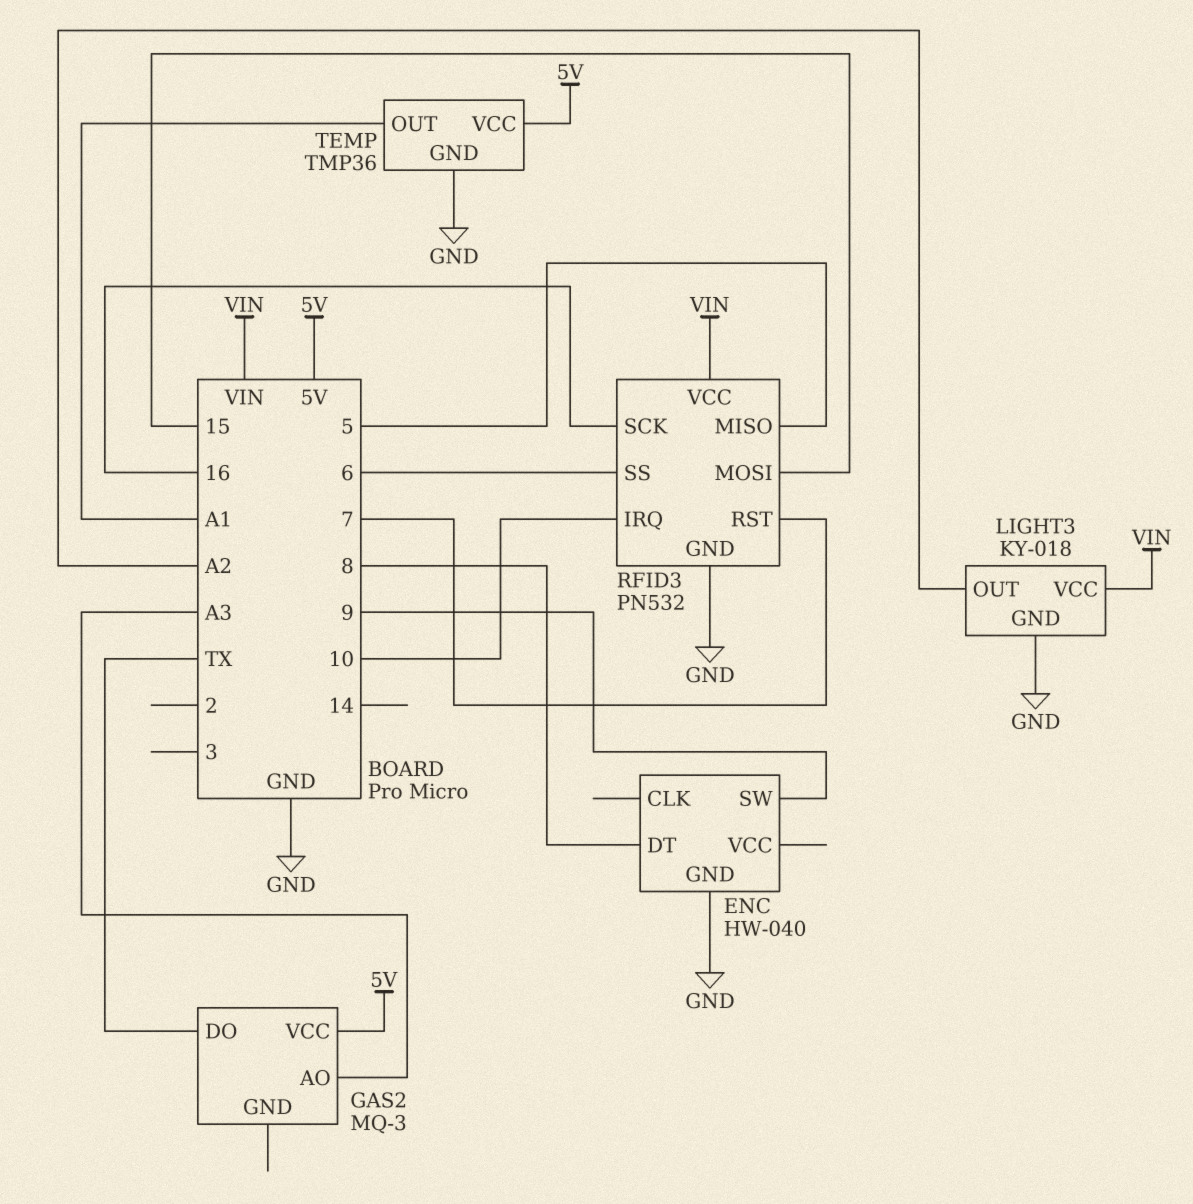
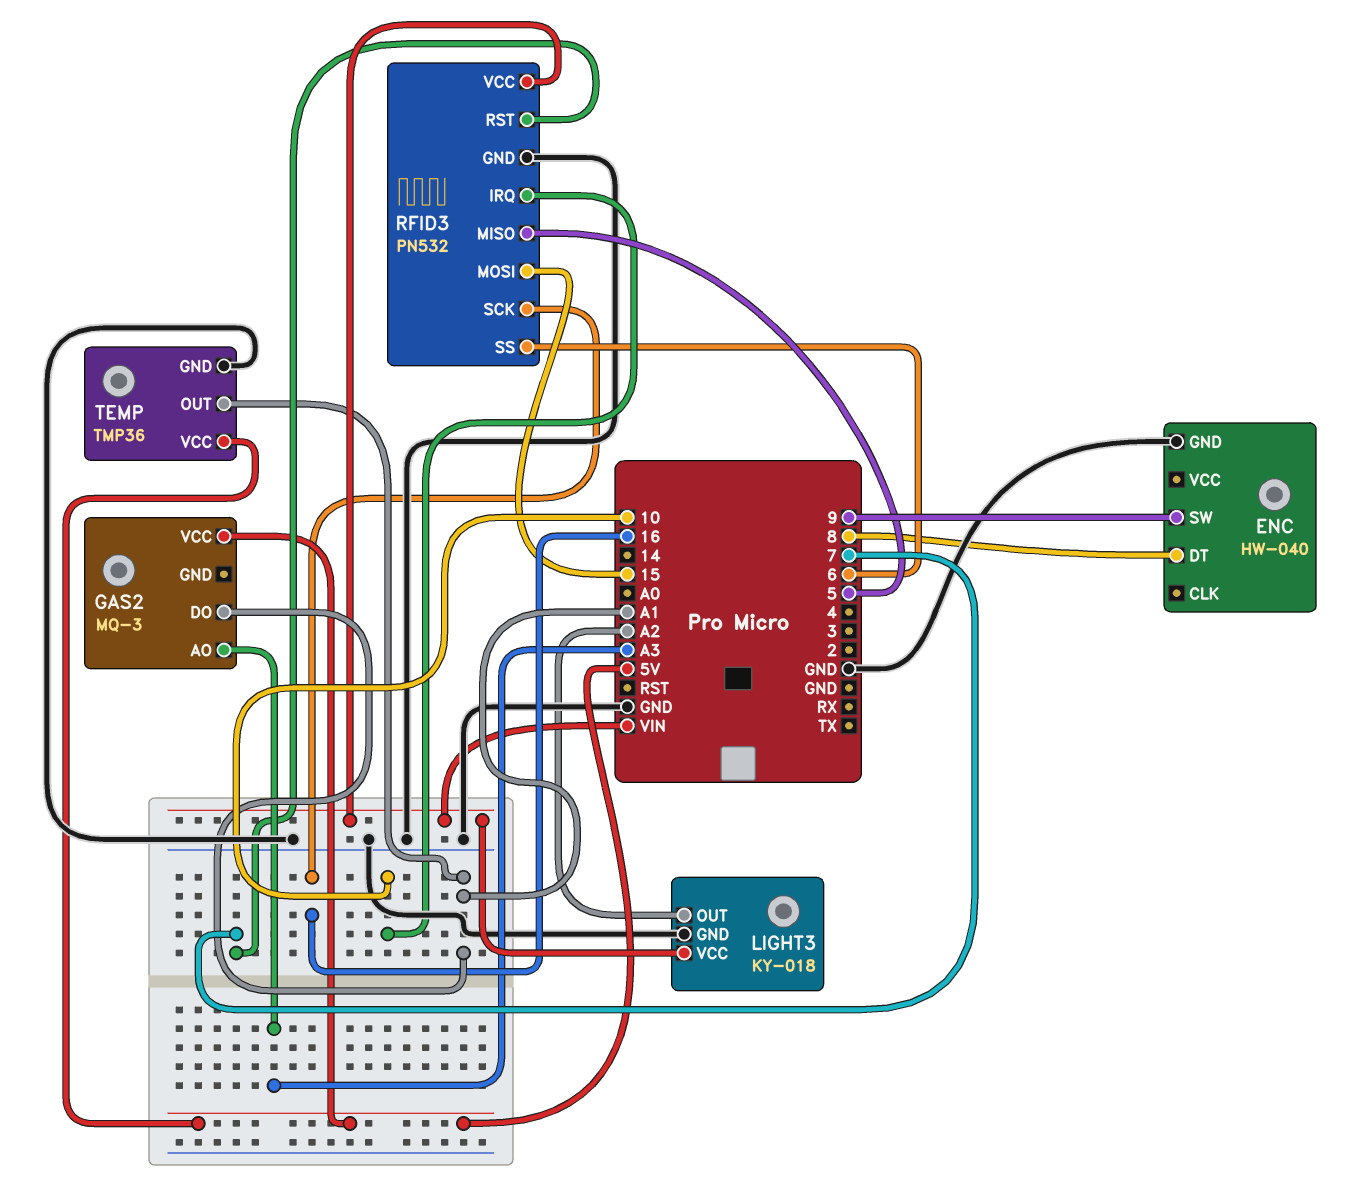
GAS2 pin DO: TX -> A1

